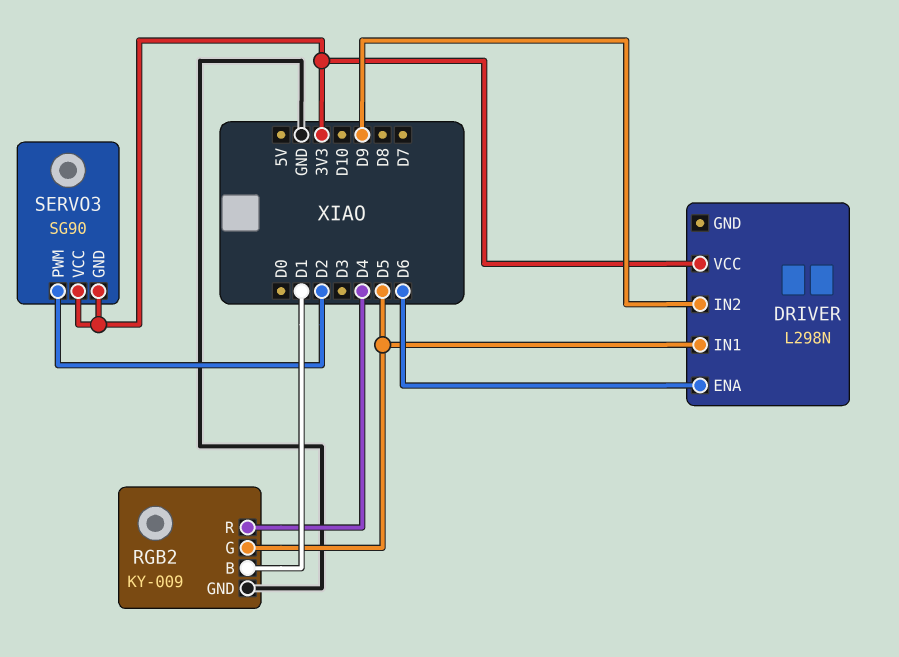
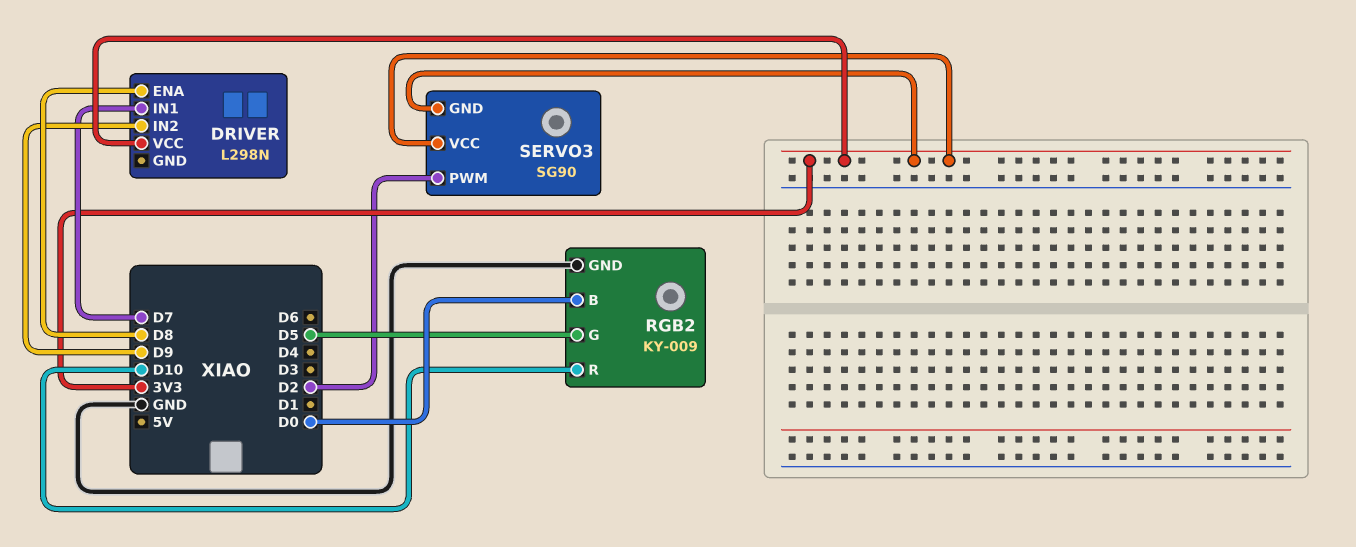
DRIVER pin ENA: D6 -> D8
DRIVER pin IN1: D5 -> D7
RGB2 pin B: D1 -> D0
RGB2 pin R: D4 -> D10

